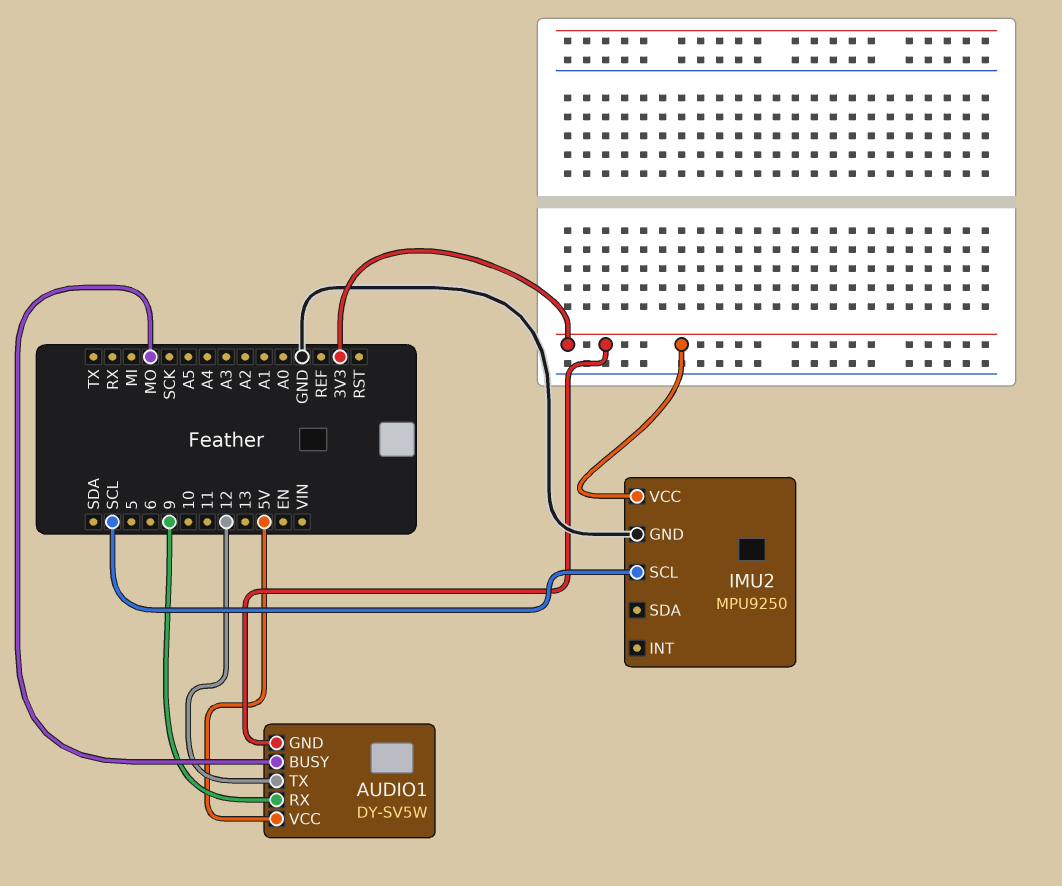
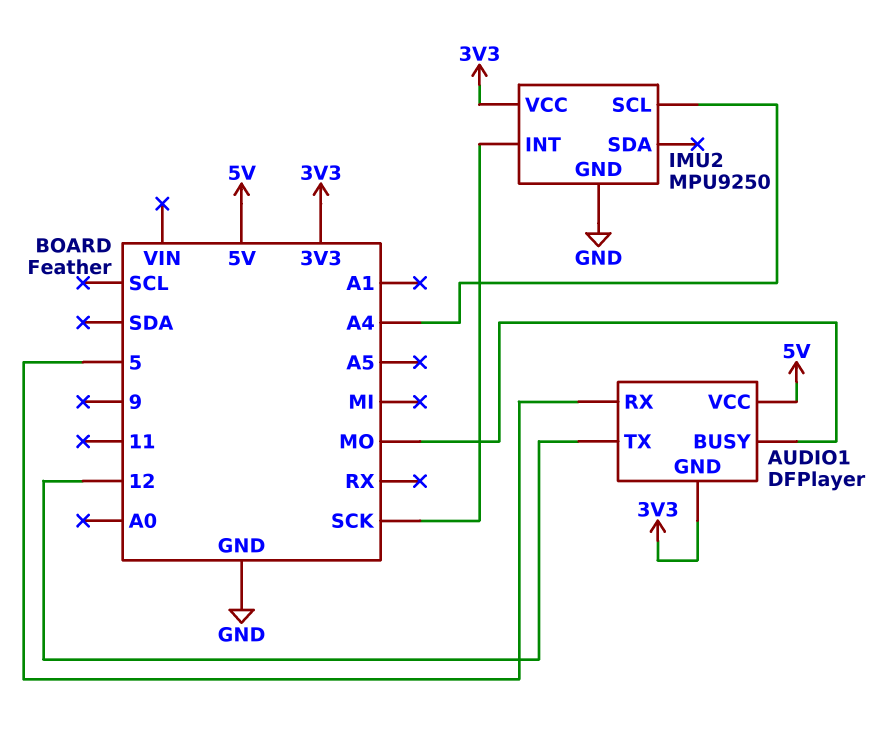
AUDIO1: DY-SV5W -> DFPlayer
AUDIO1 pin RX: 9 -> 5
IMU2 pin INT: none -> SCK
IMU2 pin SCL: SCL -> A4

